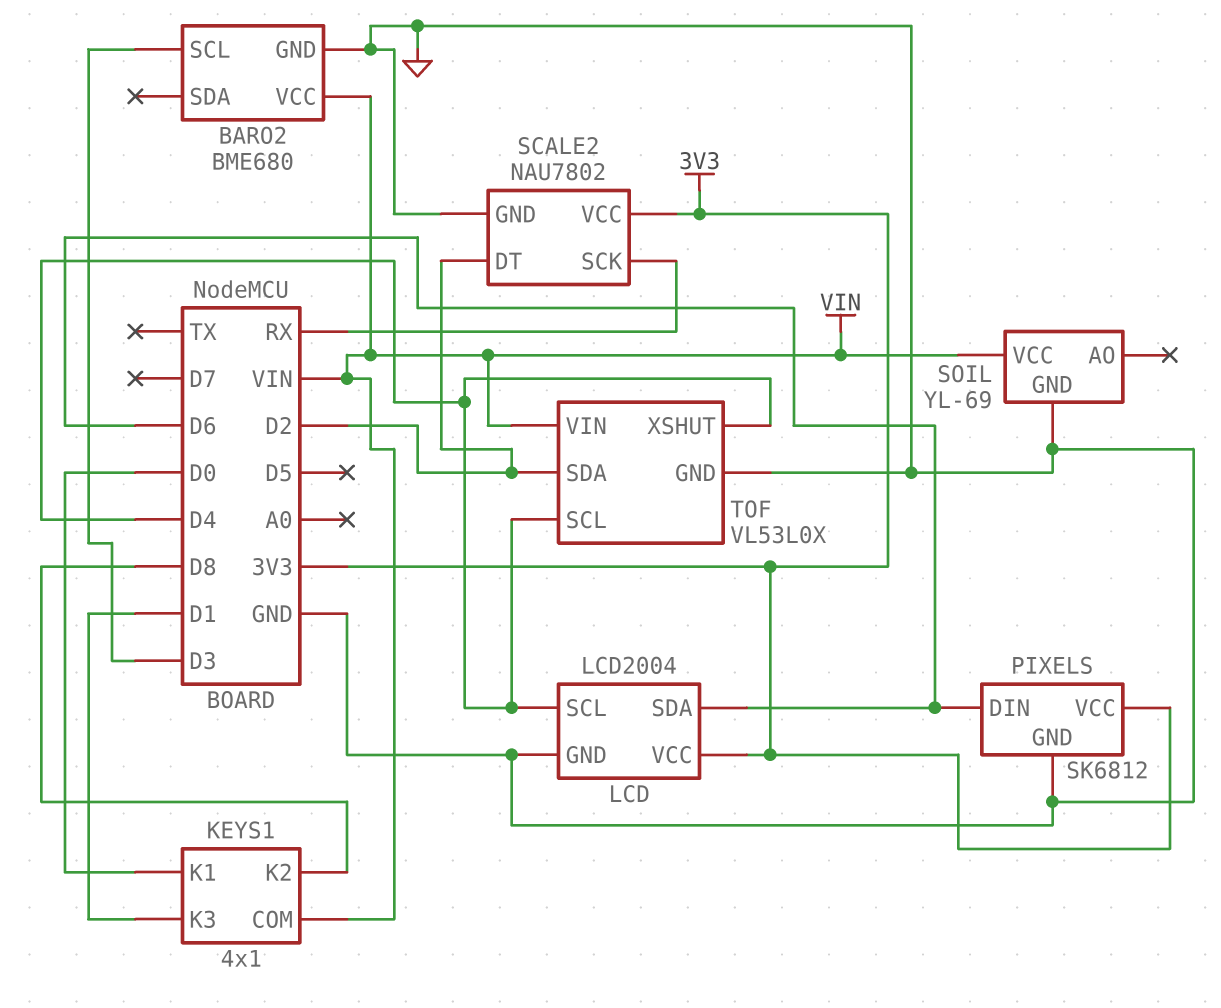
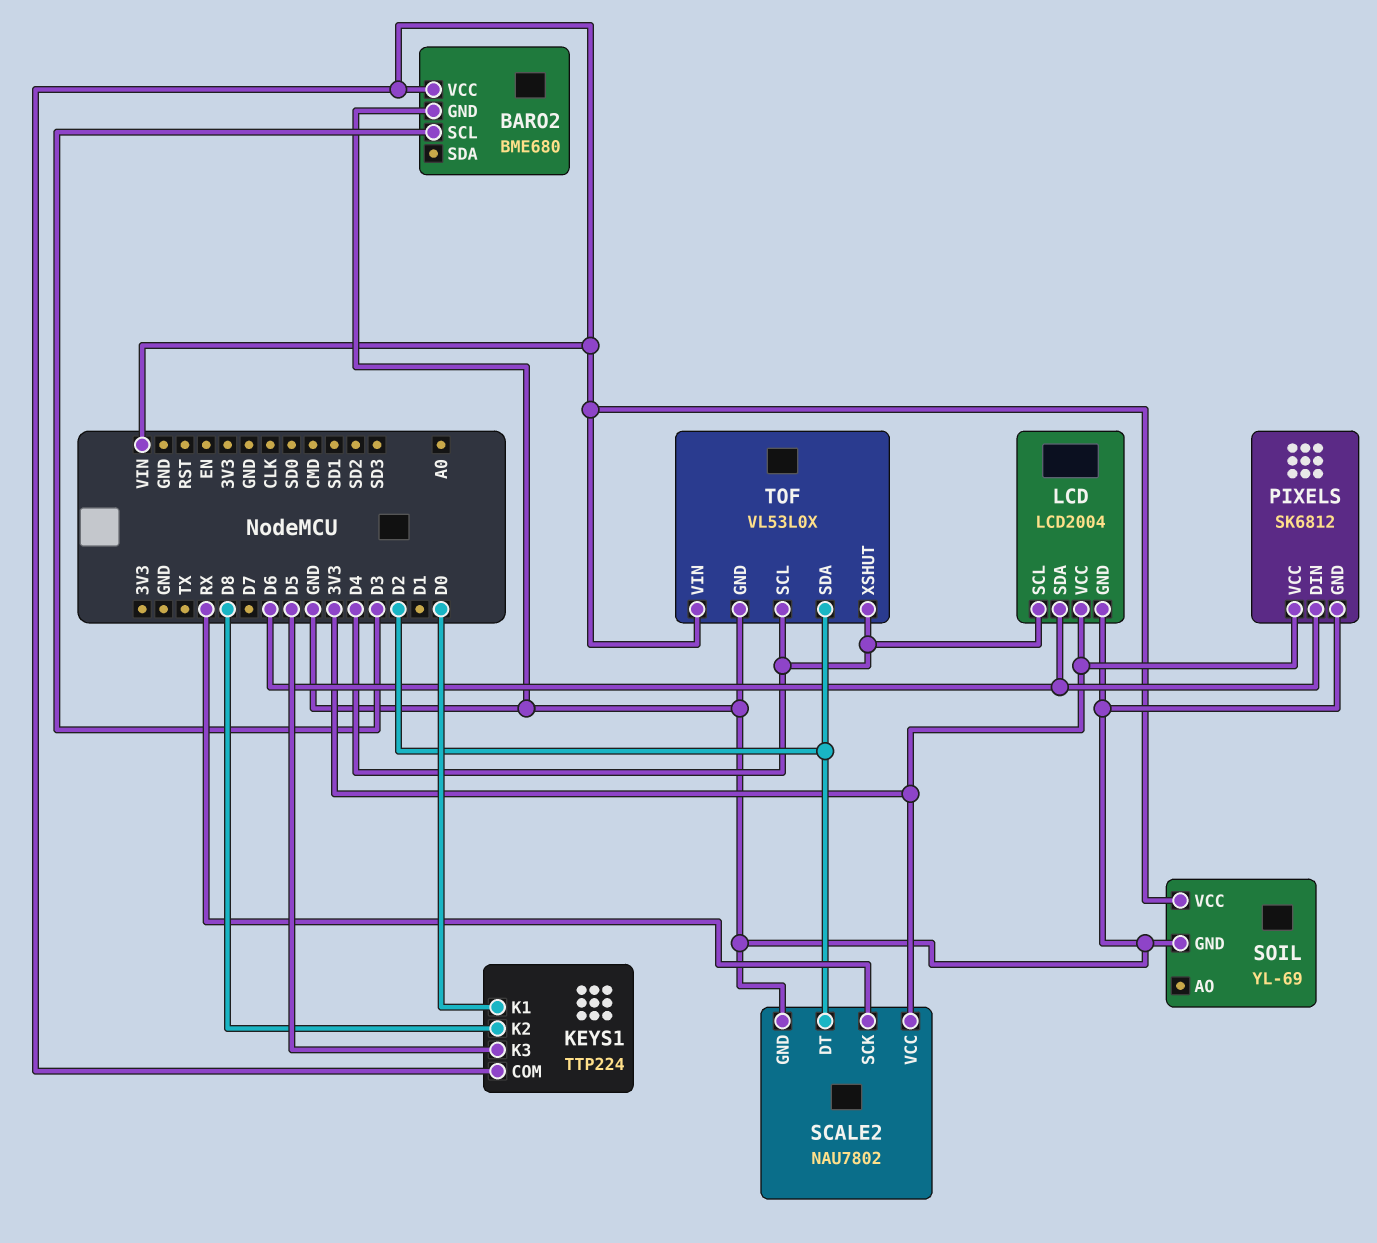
KEYS1: 4x1 -> TTP224
KEYS1 pin K3: D1 -> D5

